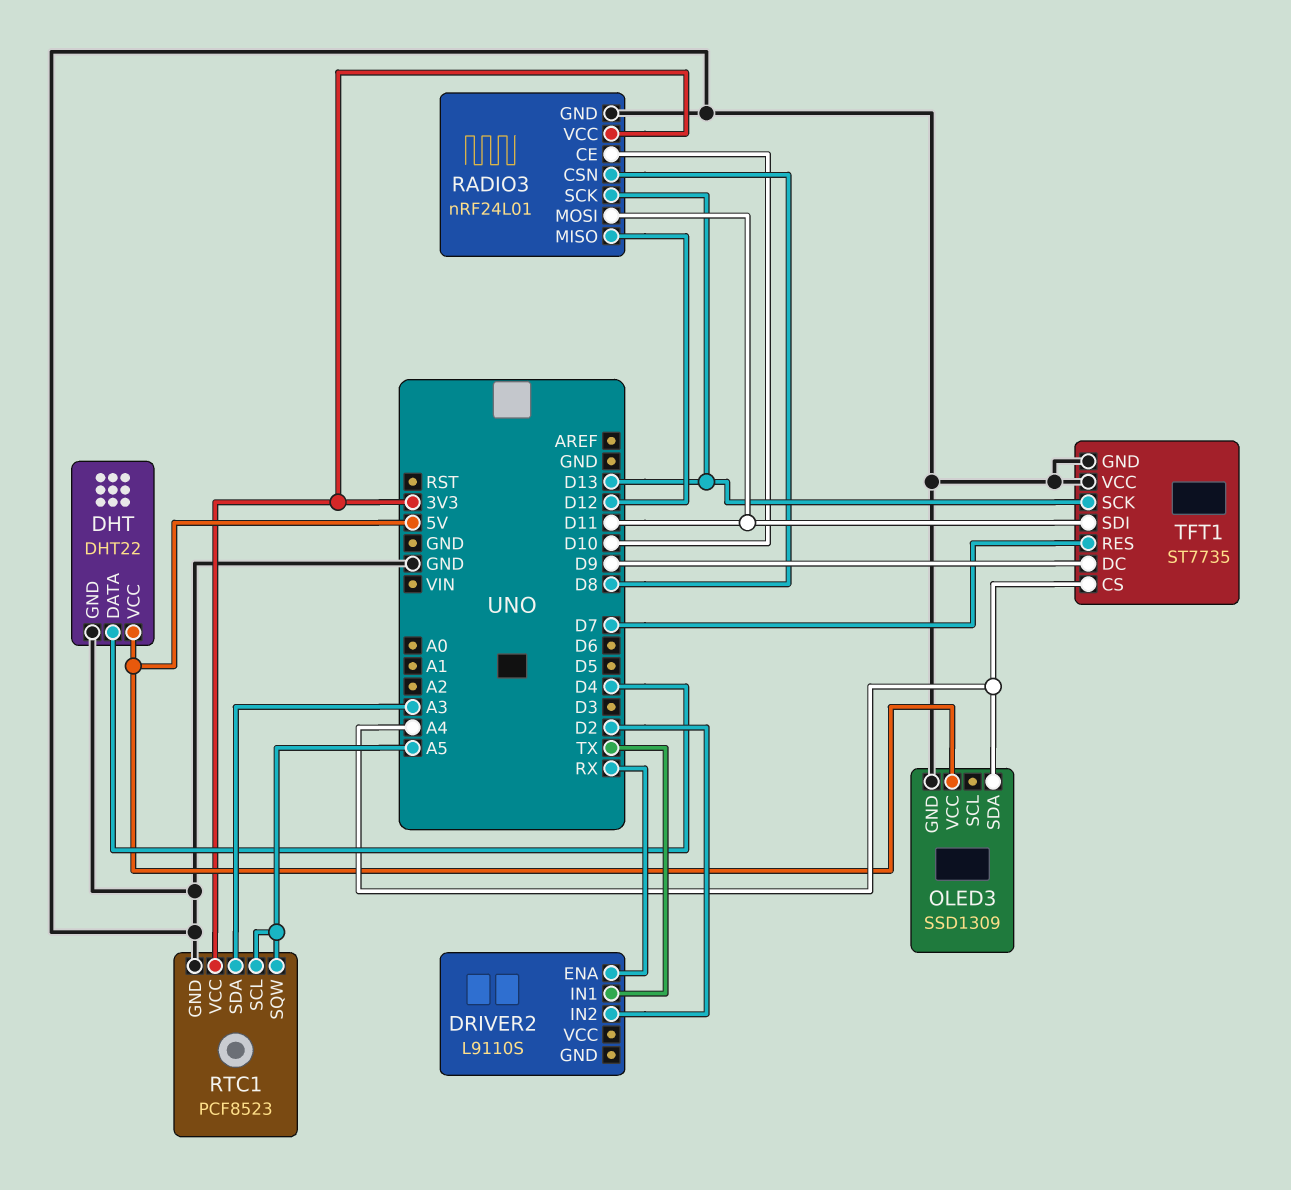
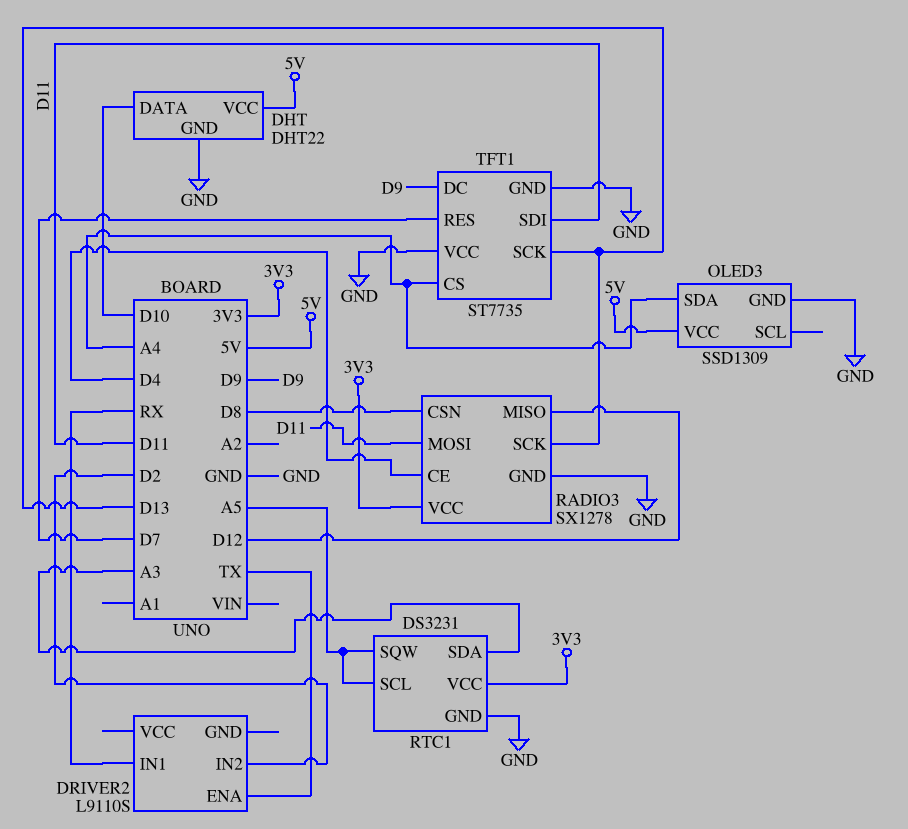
DHT pin DATA: D4 -> D10
DRIVER2 pin ENA: RX -> TX
DRIVER2 pin IN1: TX -> RX
RADIO3: nRF24L01 -> SX1278
RADIO3 pin CE: D10 -> D4
RTC1: PCF8523 -> DS3231

